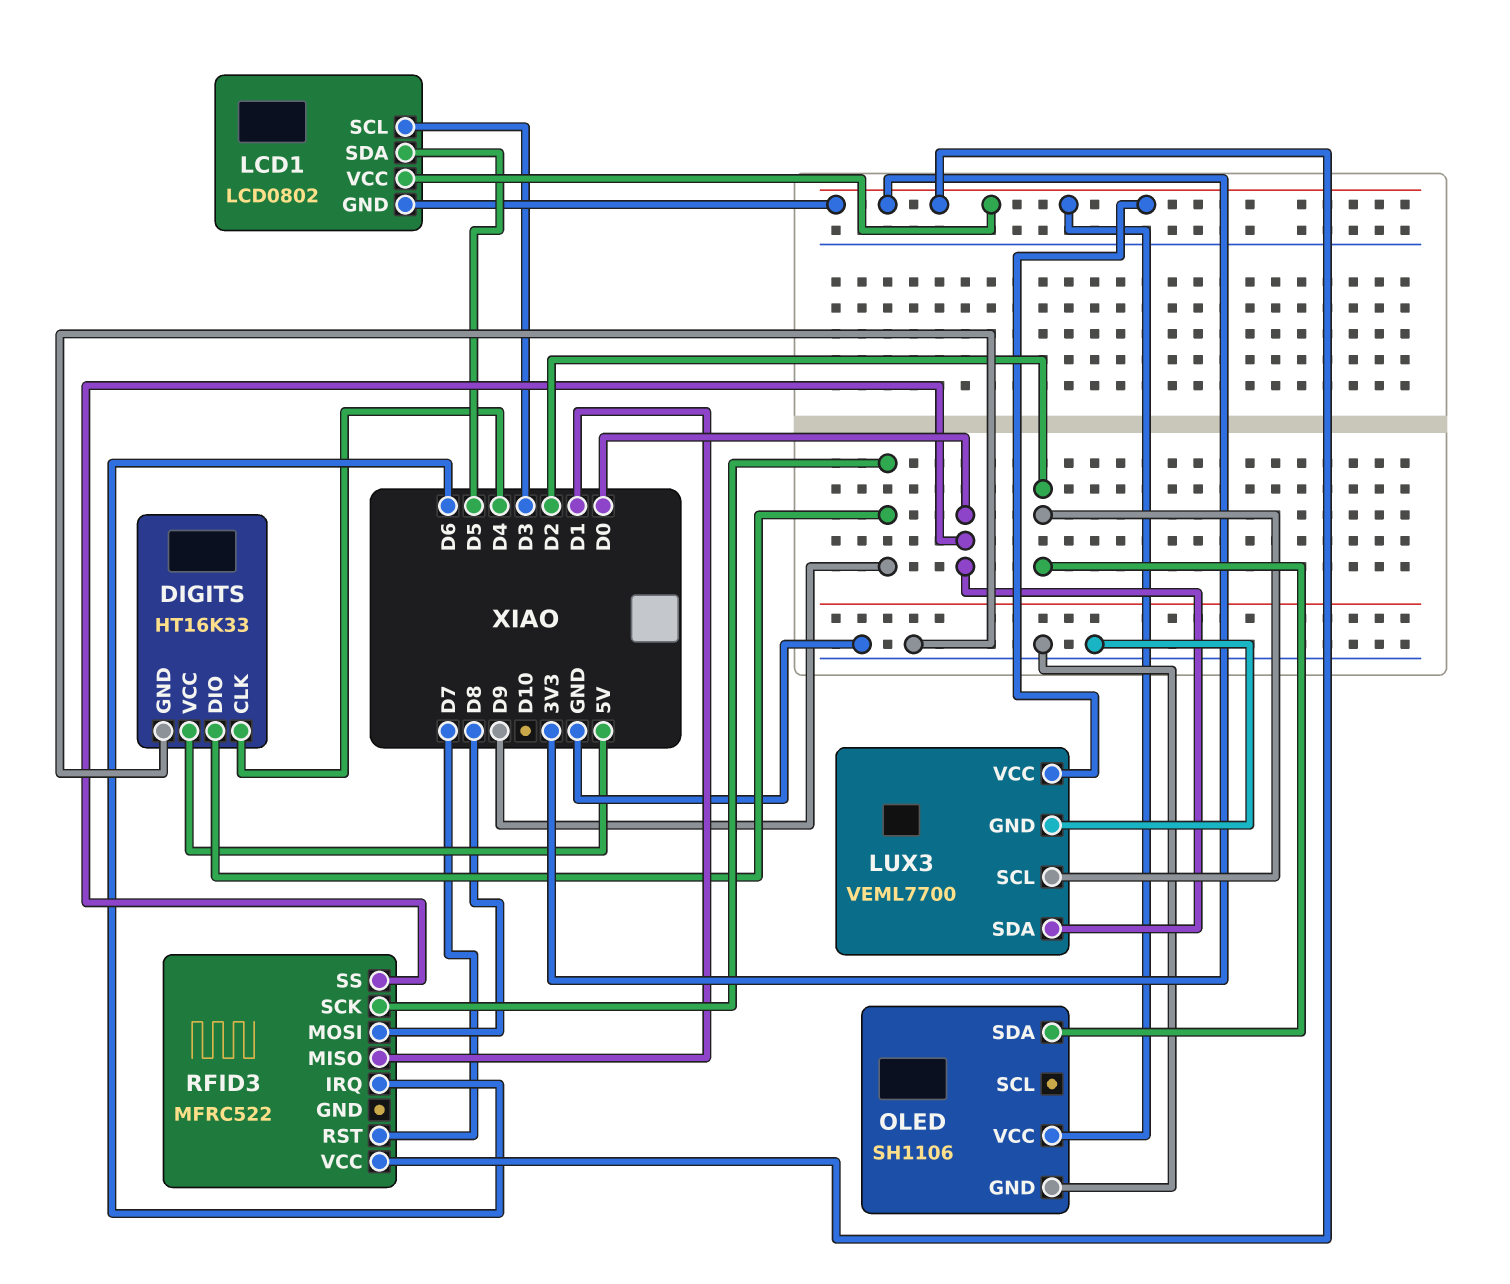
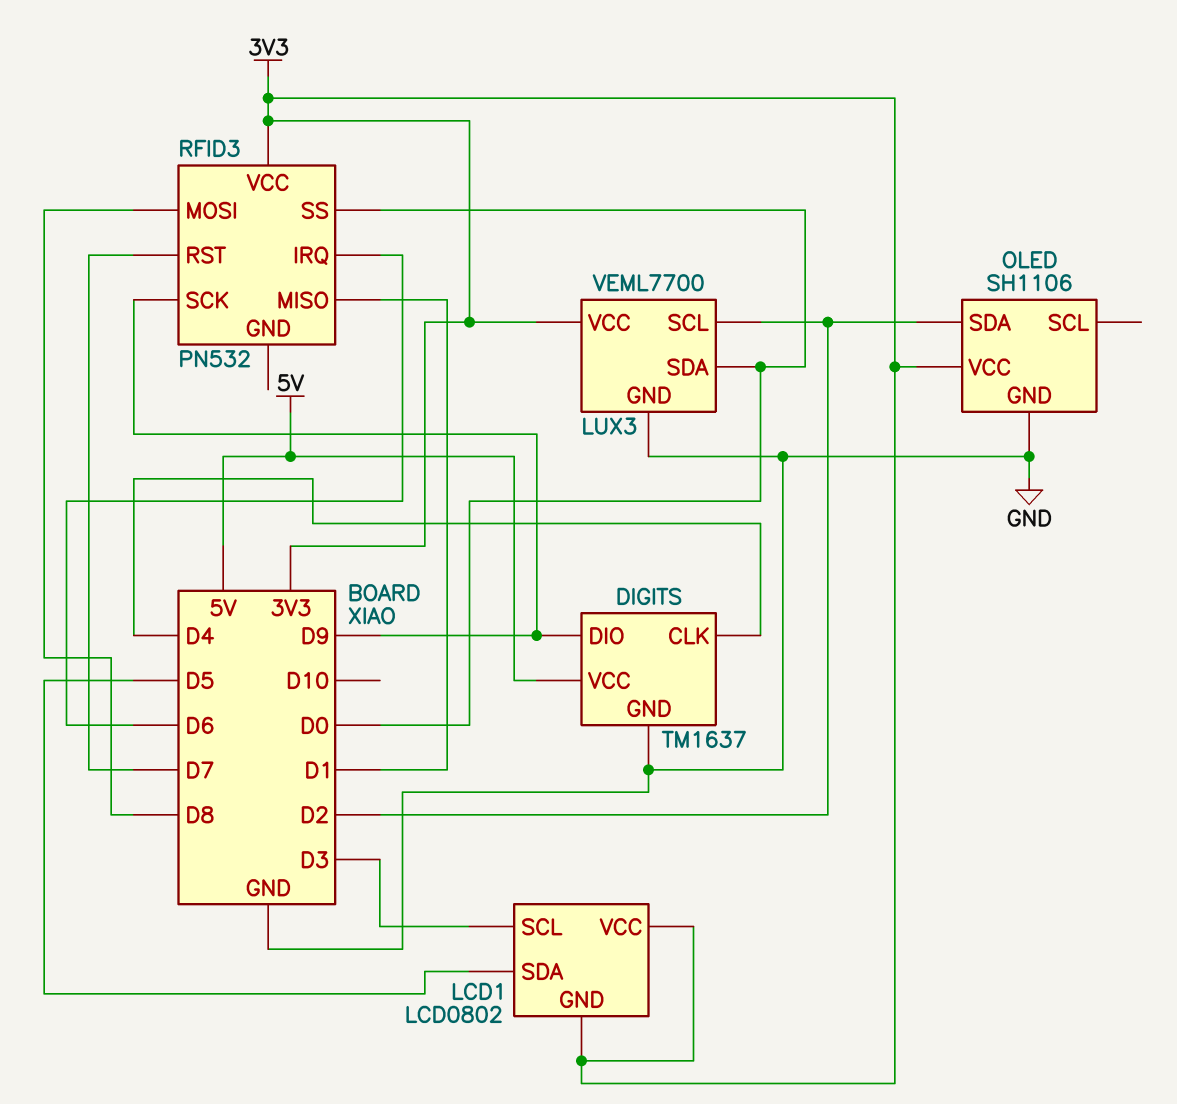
DIGITS: HT16K33 -> TM1637
RFID3: MFRC522 -> PN532

